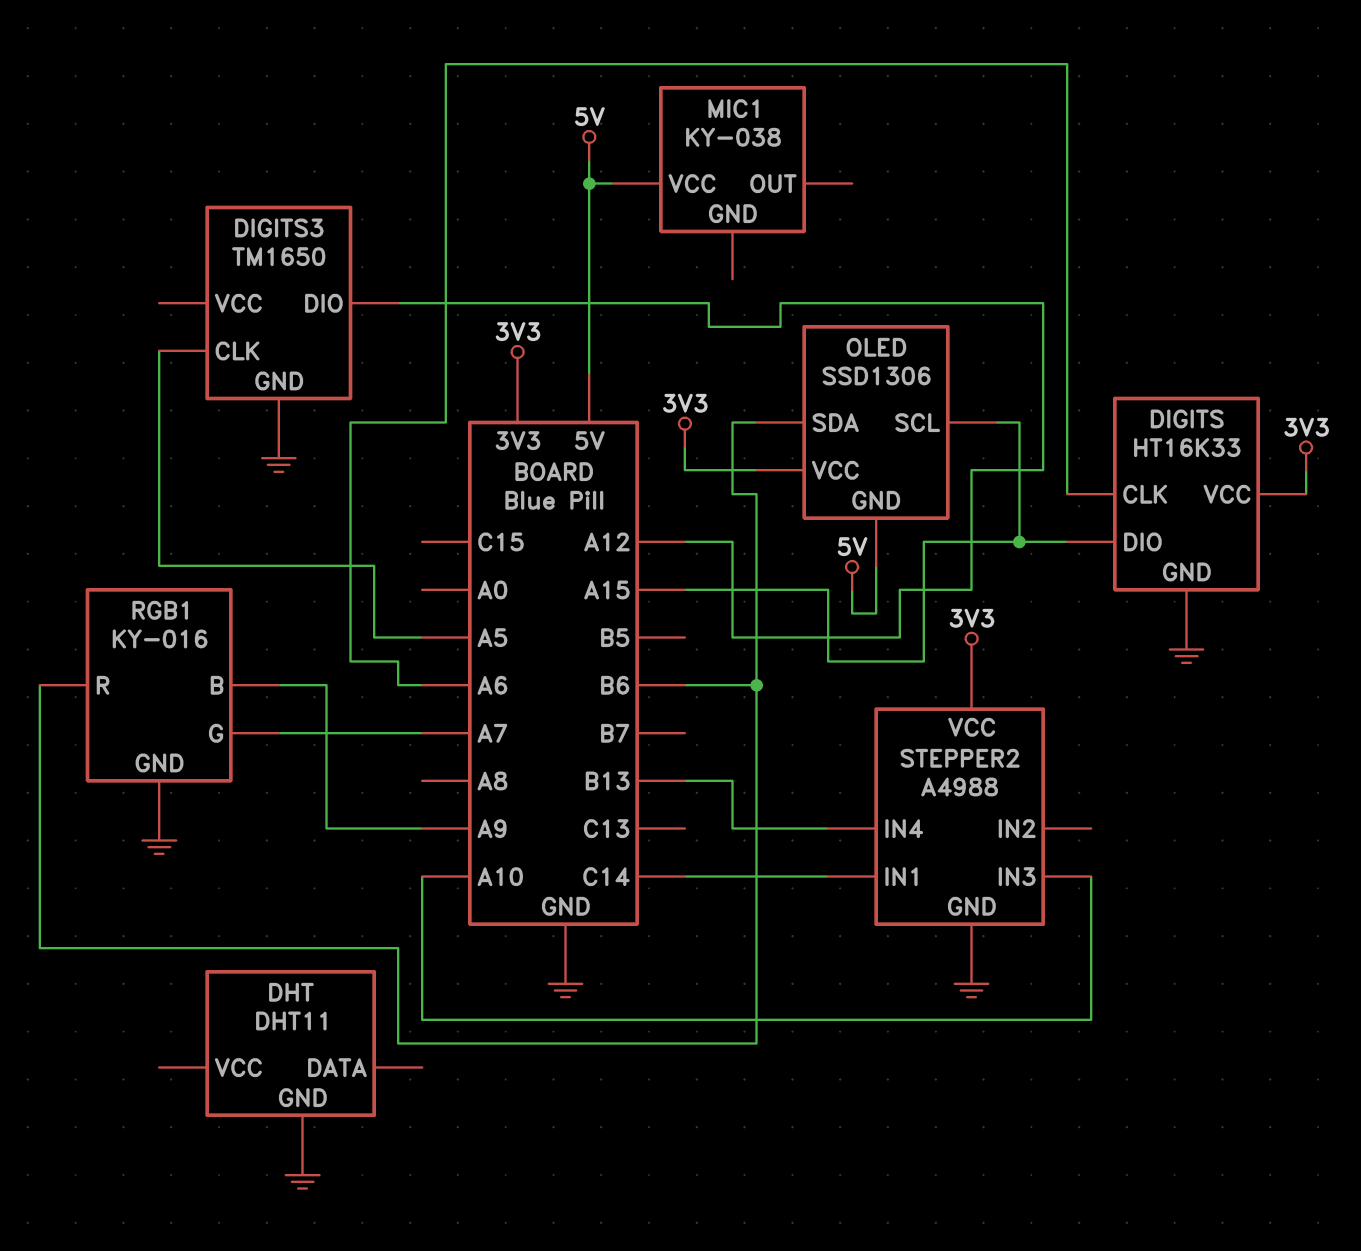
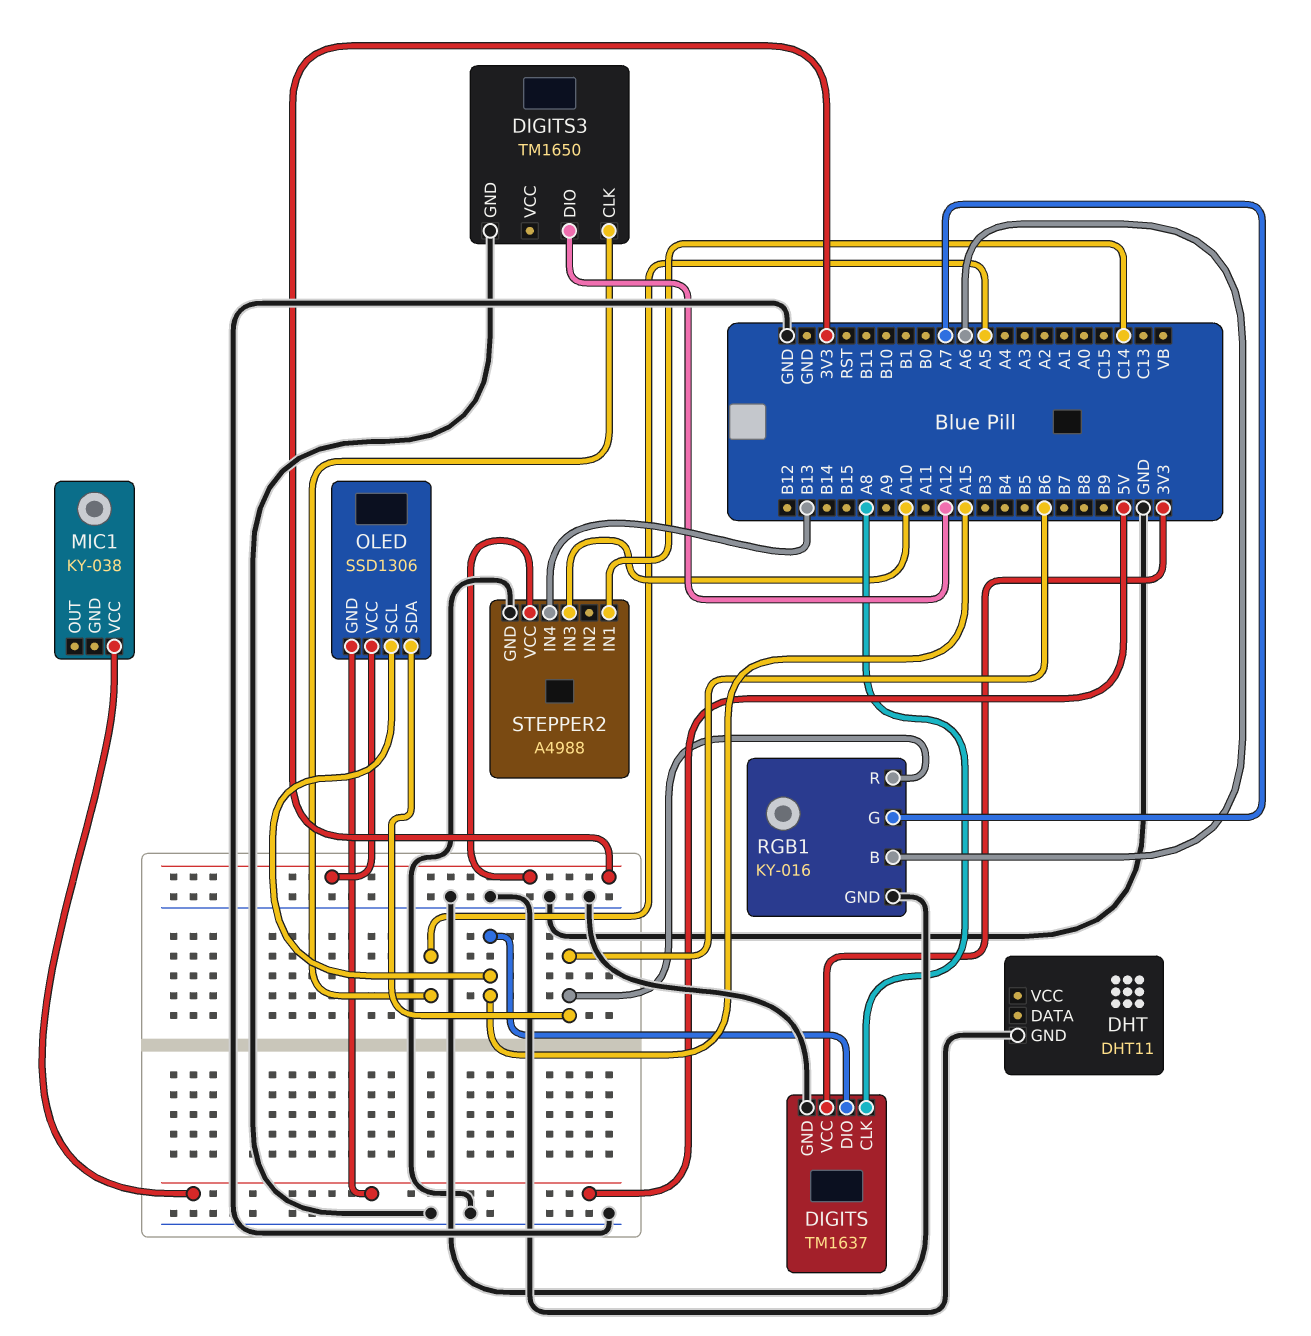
DIGITS: HT16K33 -> TM1637
DIGITS pin CLK: A6 -> A8
RGB1 pin B: A9 -> A6

